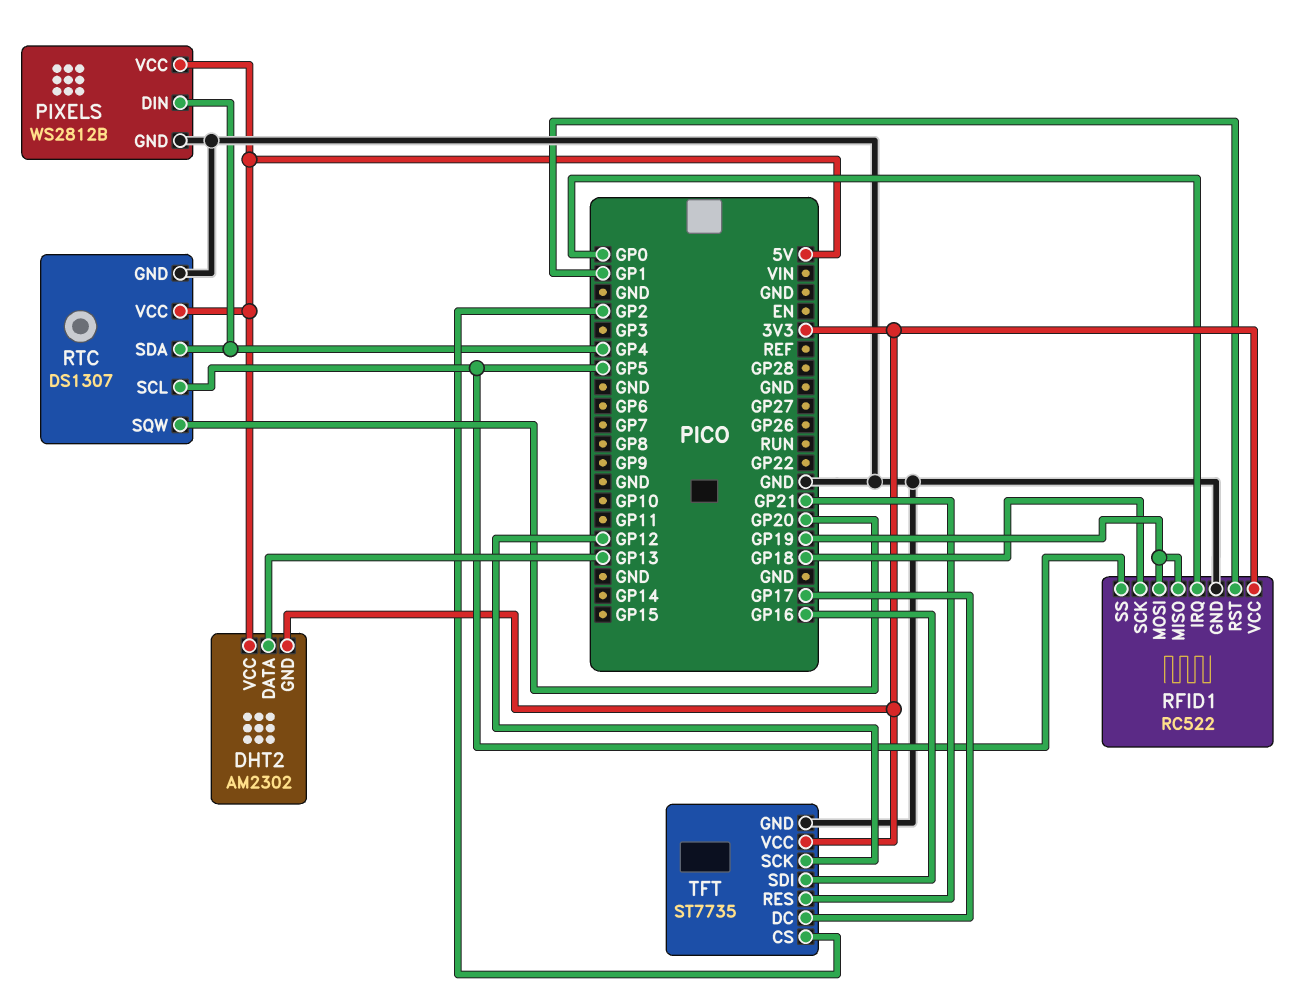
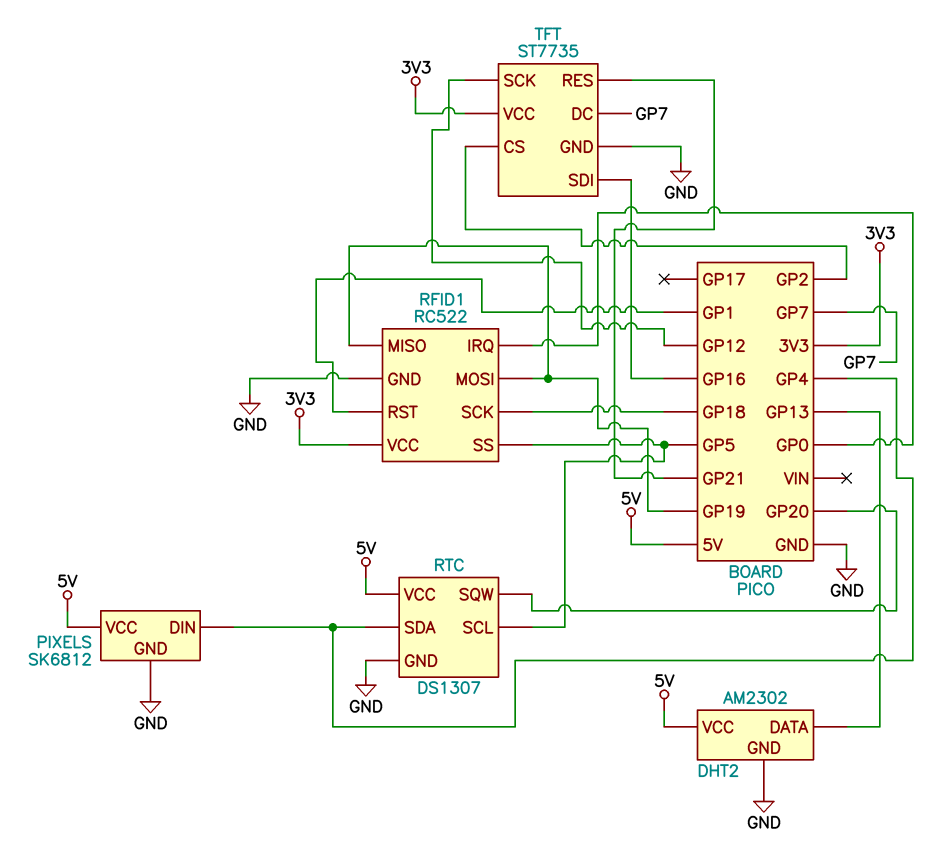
DHT2 pin GND: 3V3 -> GND
PIXELS: WS2812B -> SK6812
TFT pin DC: GP17 -> GP7

